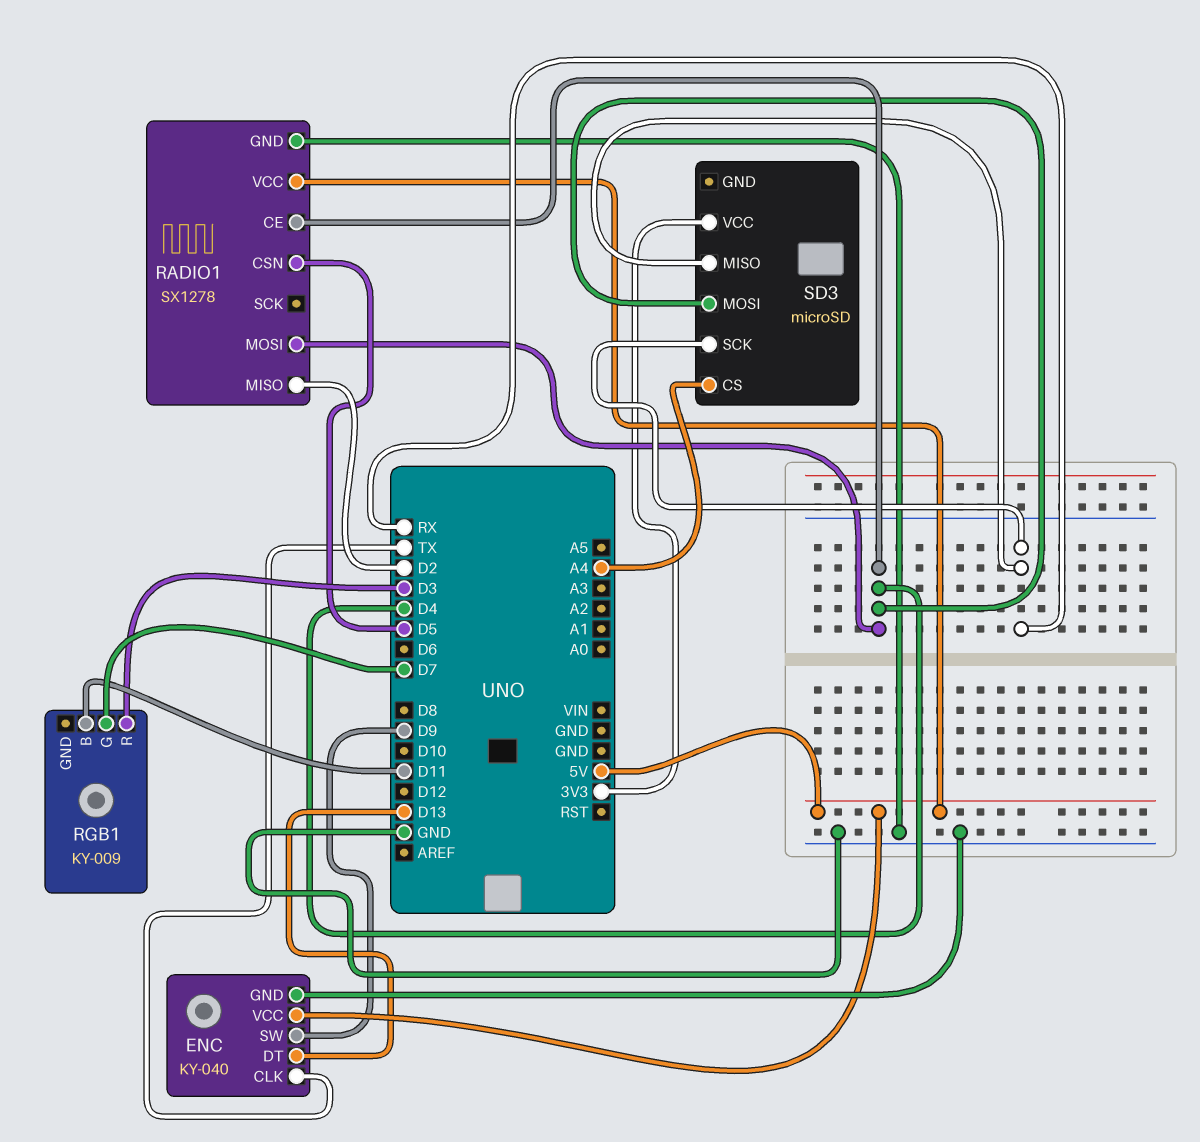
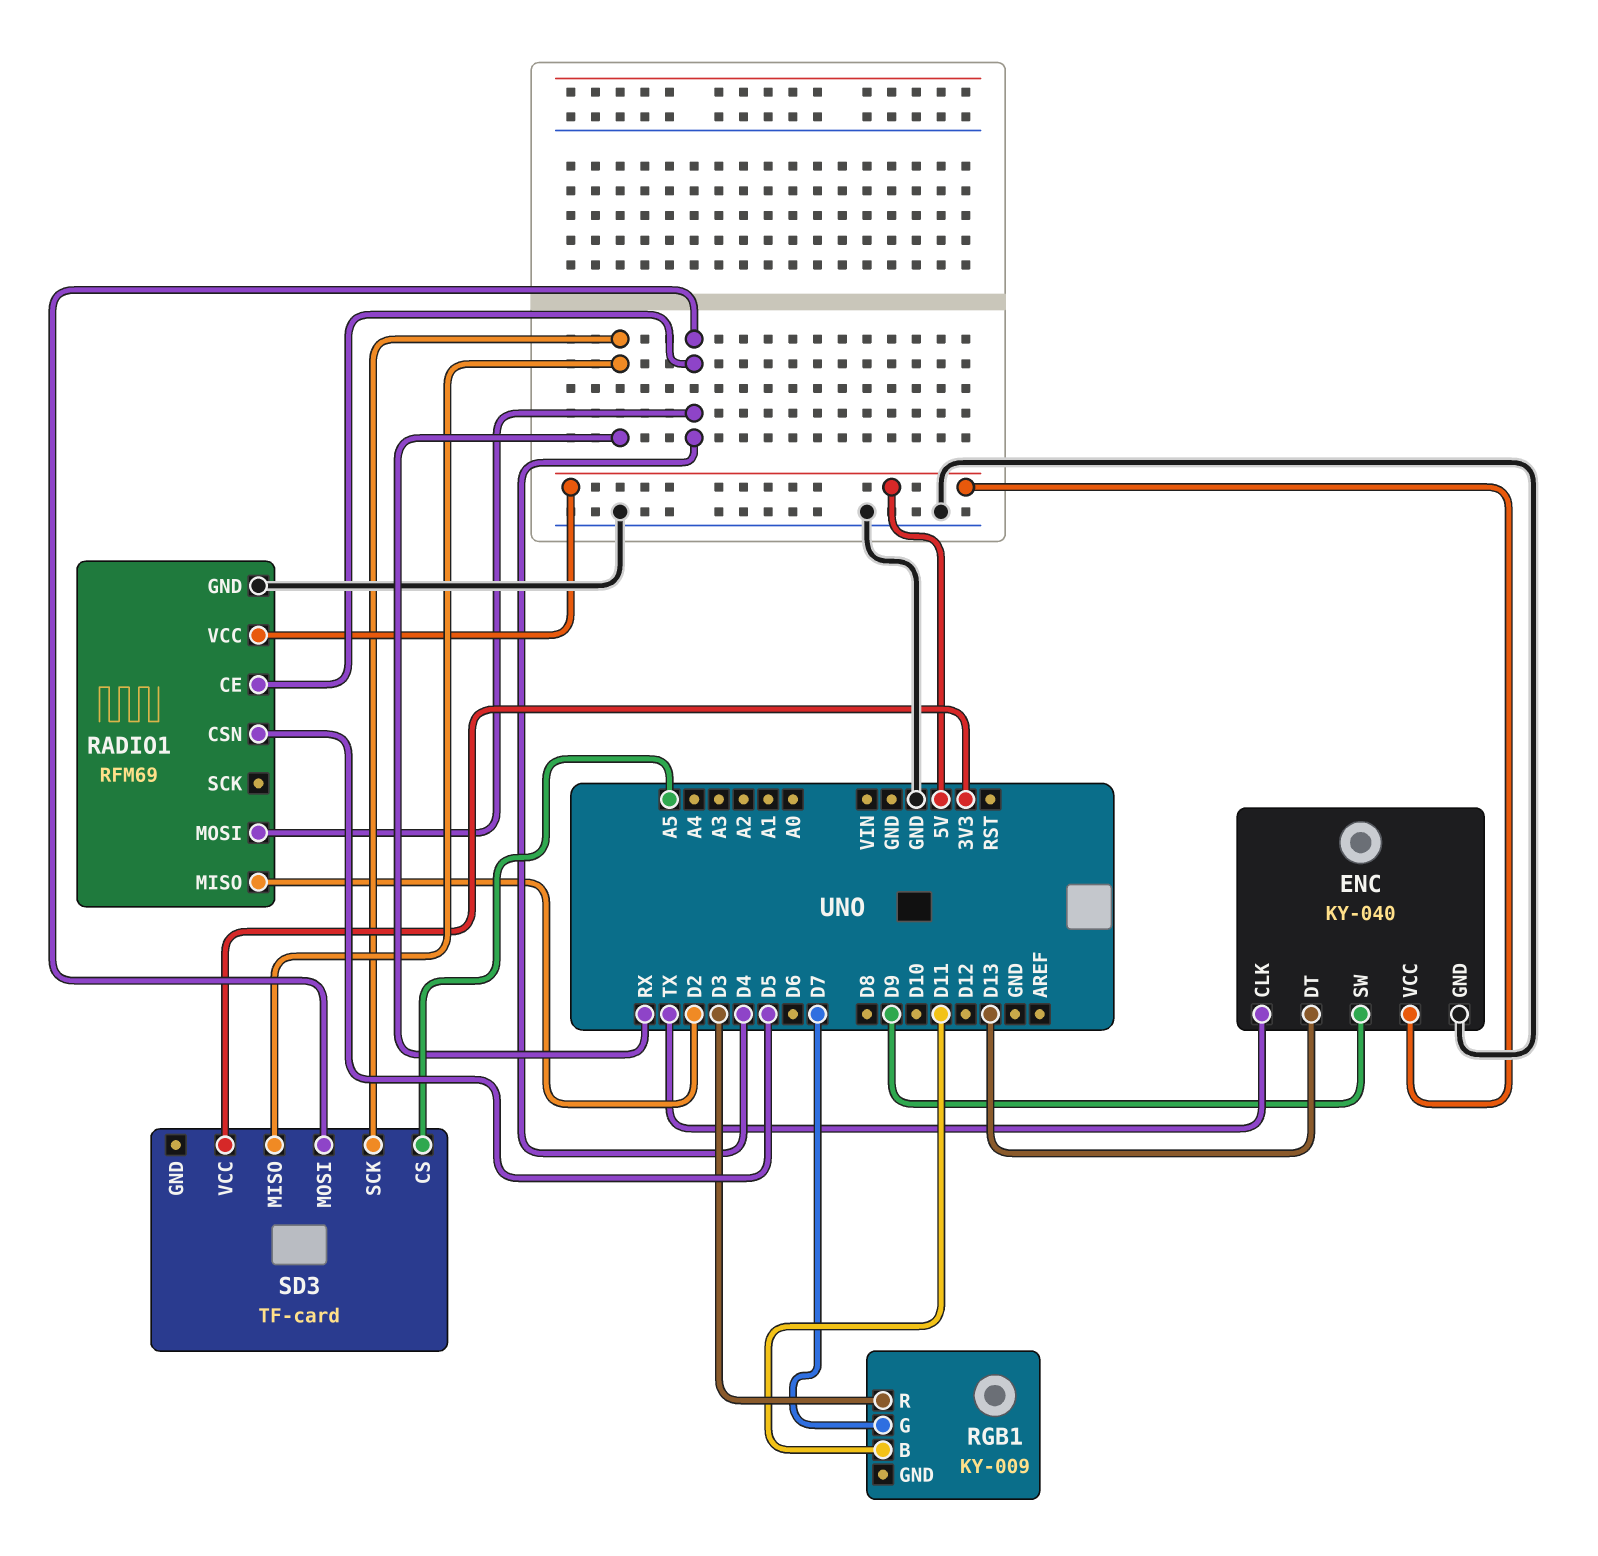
RADIO1: SX1278 -> RFM69
SD3: microSD -> TF-card
SD3 pin CS: A4 -> A5

